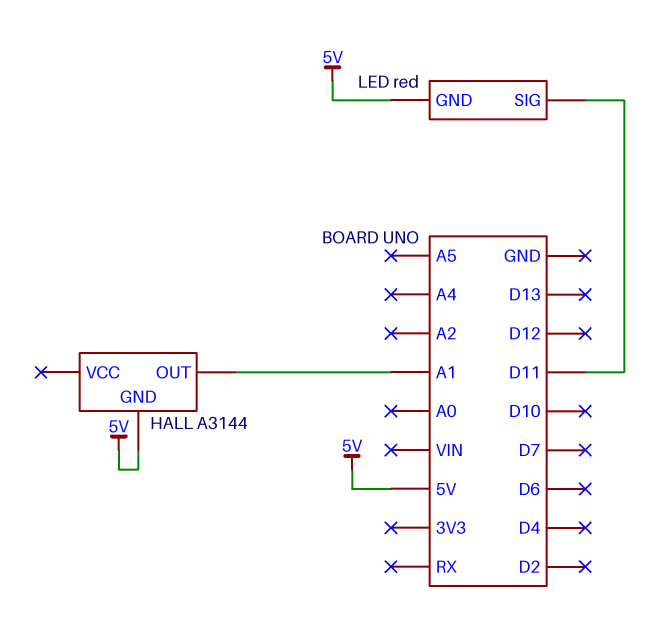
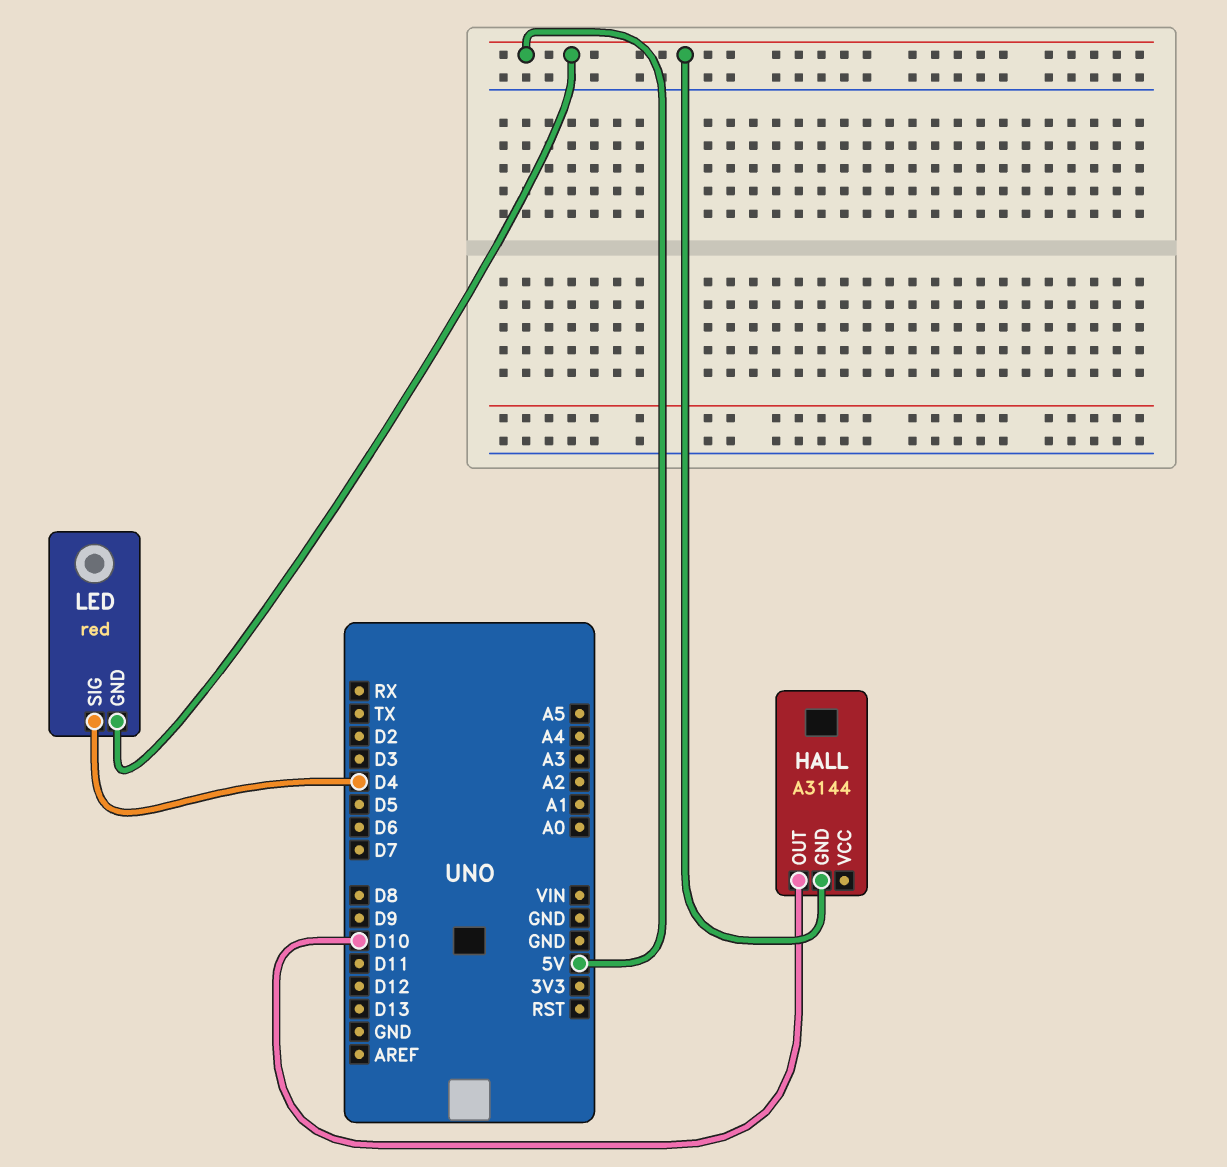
HALL pin OUT: A1 -> D10
LED pin SIG: D11 -> D4

